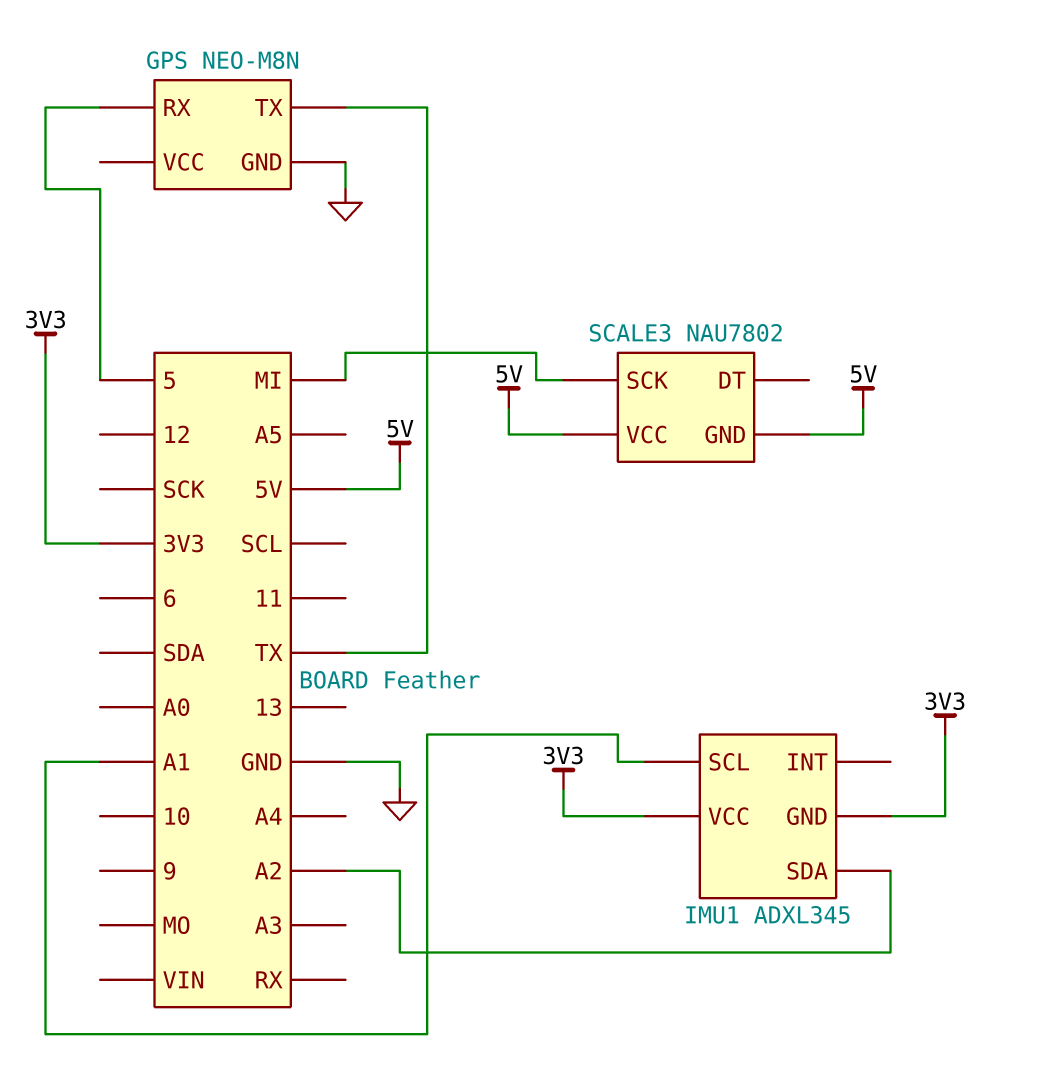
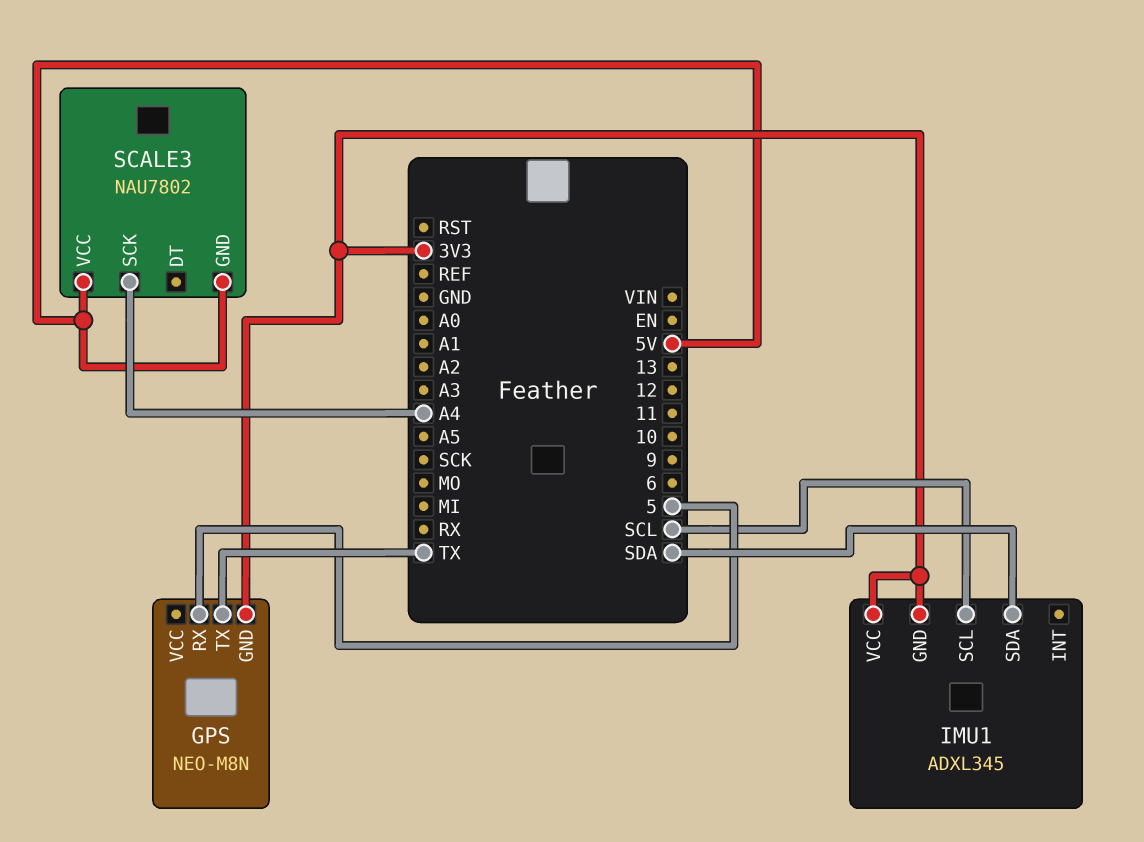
GPS pin GND: GND -> 3V3
IMU1 pin SCL: A1 -> SCL
IMU1 pin SDA: A2 -> SDA
SCALE3 pin SCK: MI -> A4

